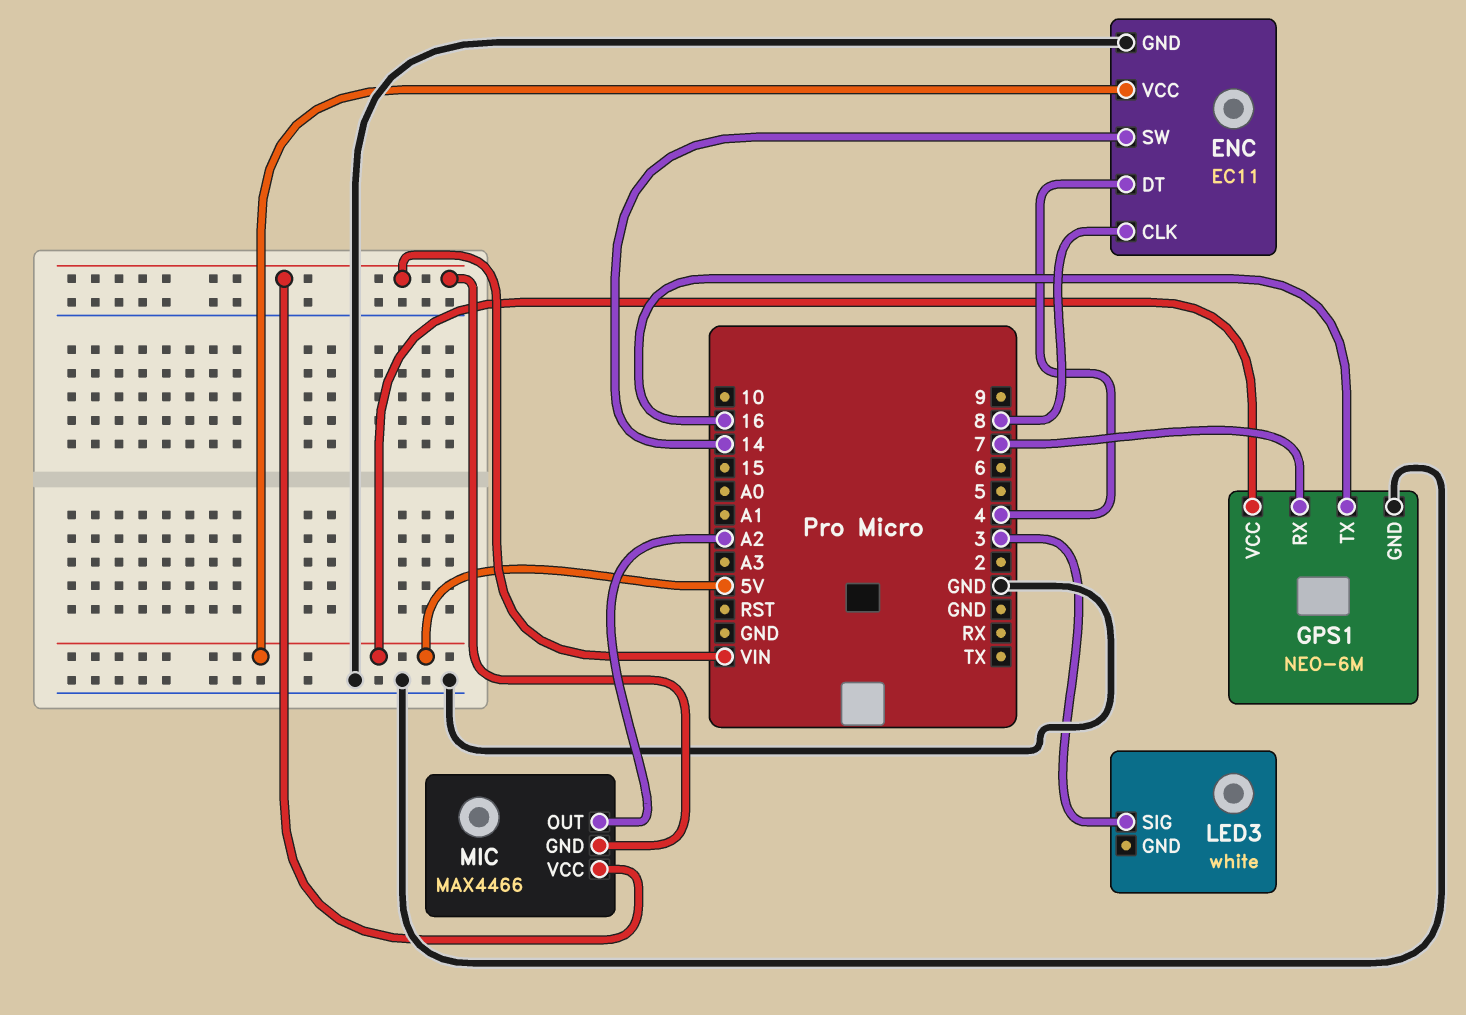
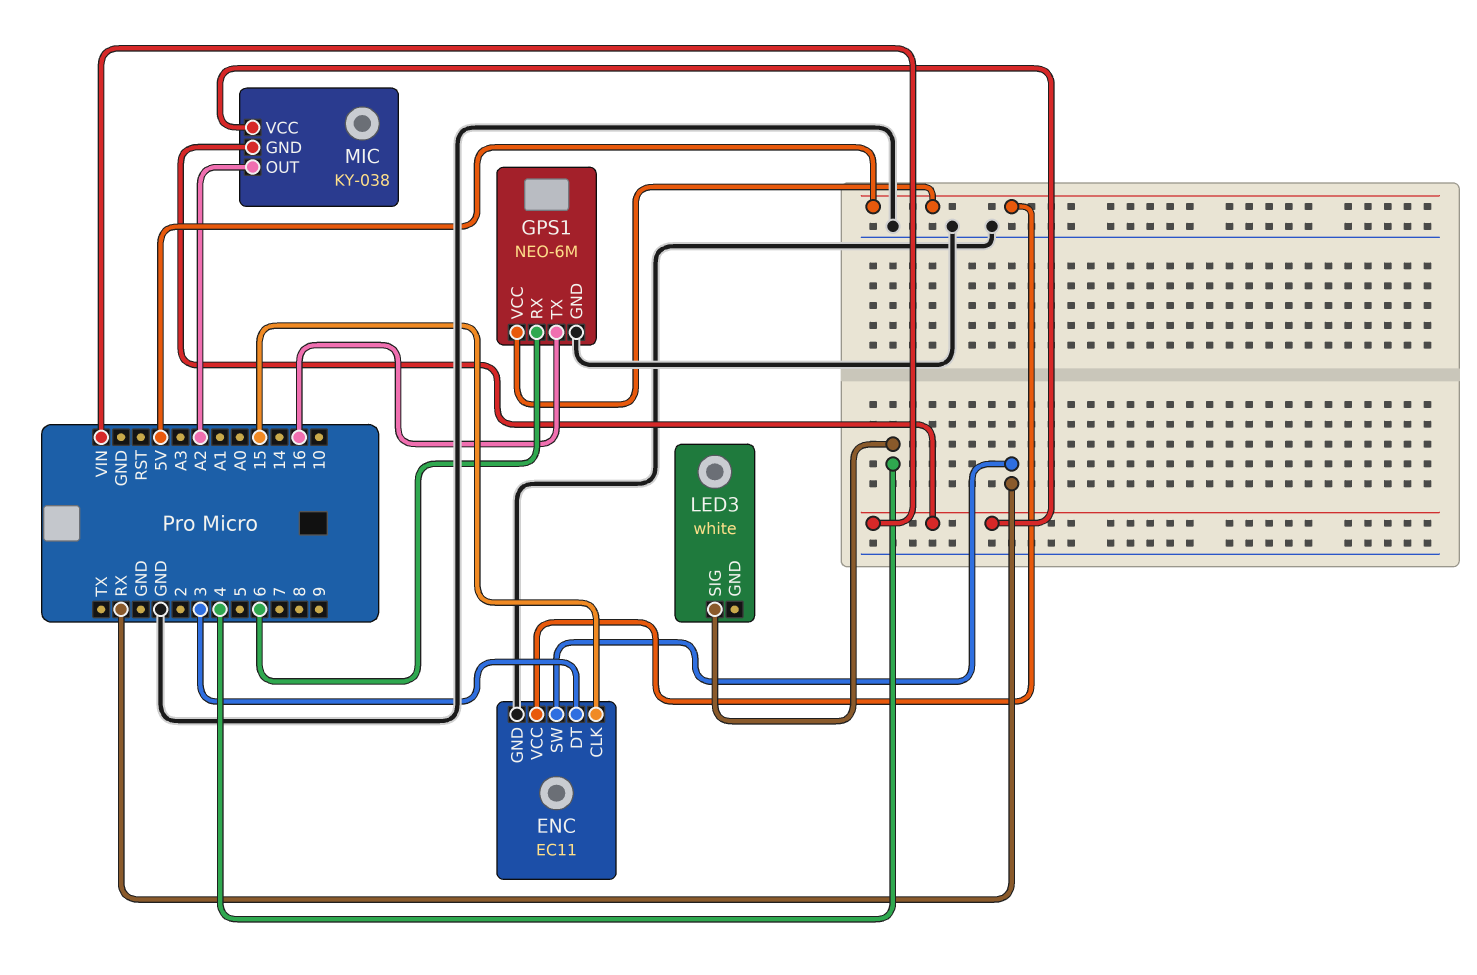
ENC pin CLK: 8 -> 15
ENC pin DT: 4 -> 3
ENC pin SW: 14 -> RX
GPS1 pin RX: 7 -> 6
LED3 pin SIG: 3 -> 4
MIC: MAX4466 -> KY-038

